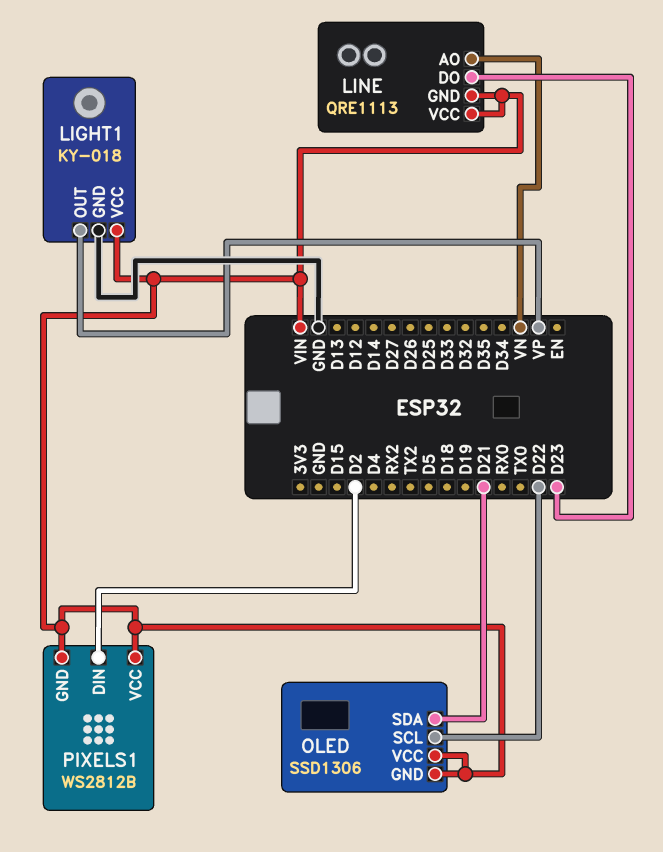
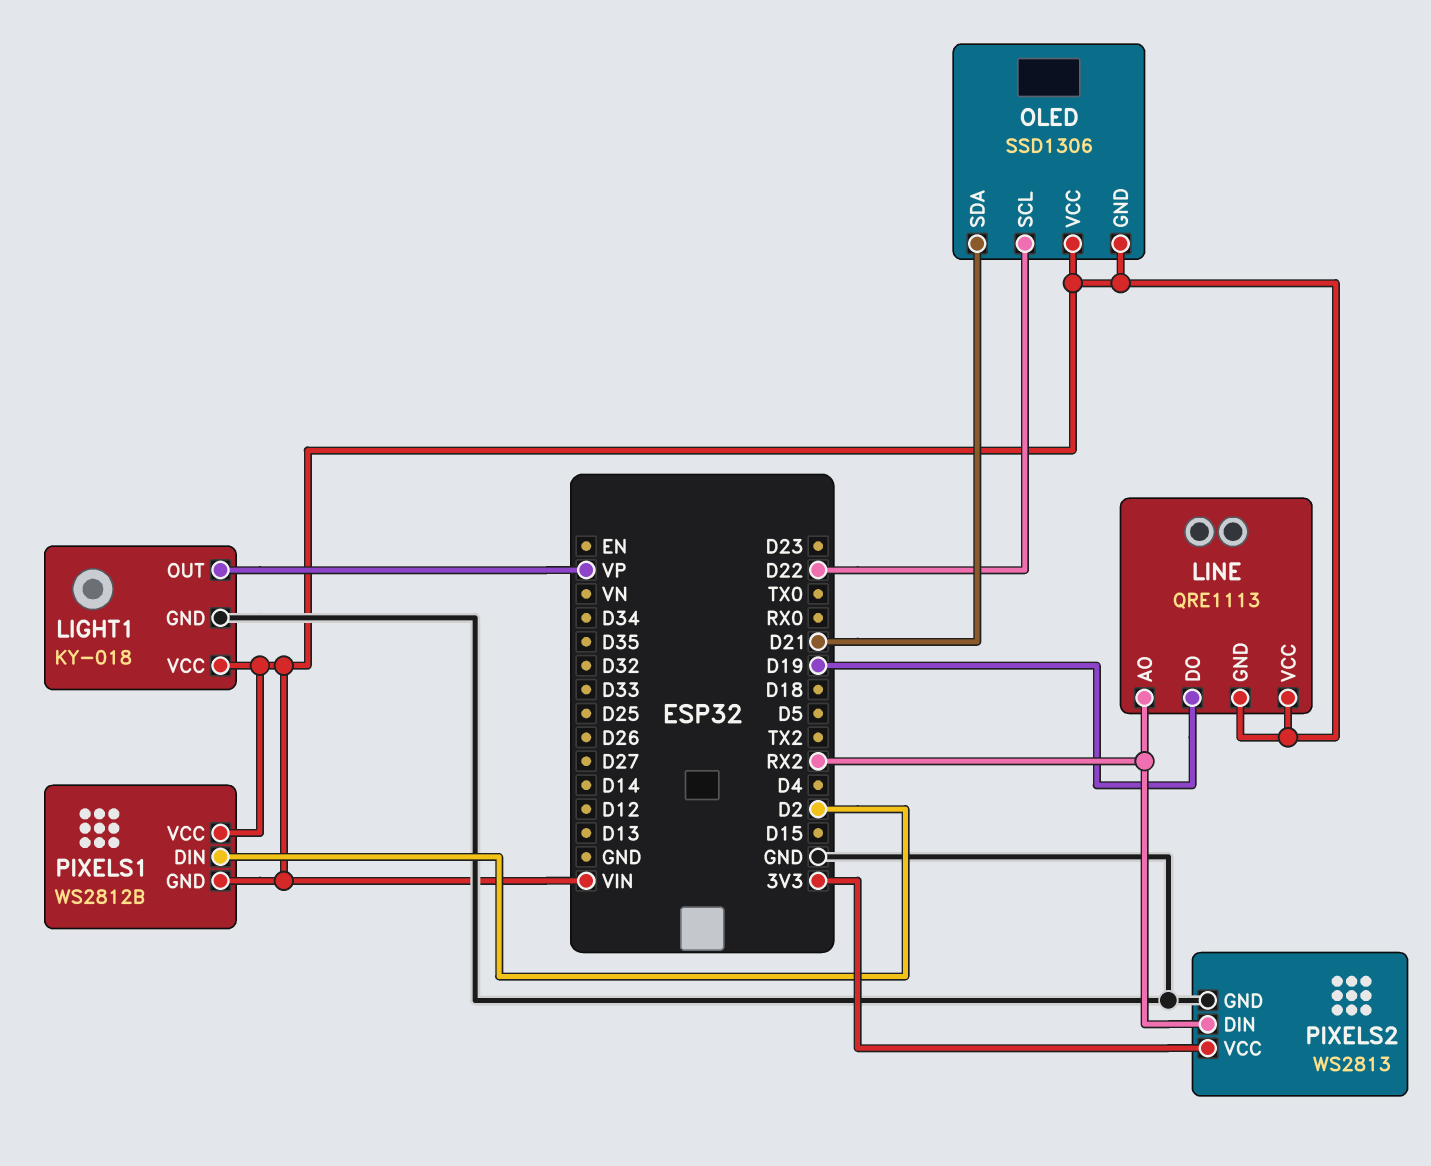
LINE pin AO: VN -> RX2
LINE pin DO: D23 -> D19
PIXELS2: none -> WS2813
PIXELS2 pin DIN: none -> RX2
PIXELS2 pin GND: none -> GND
PIXELS2 pin VCC: none -> 3V3

